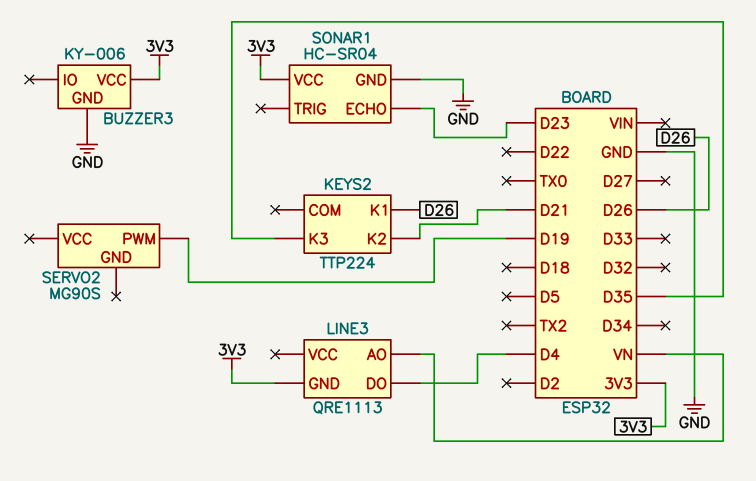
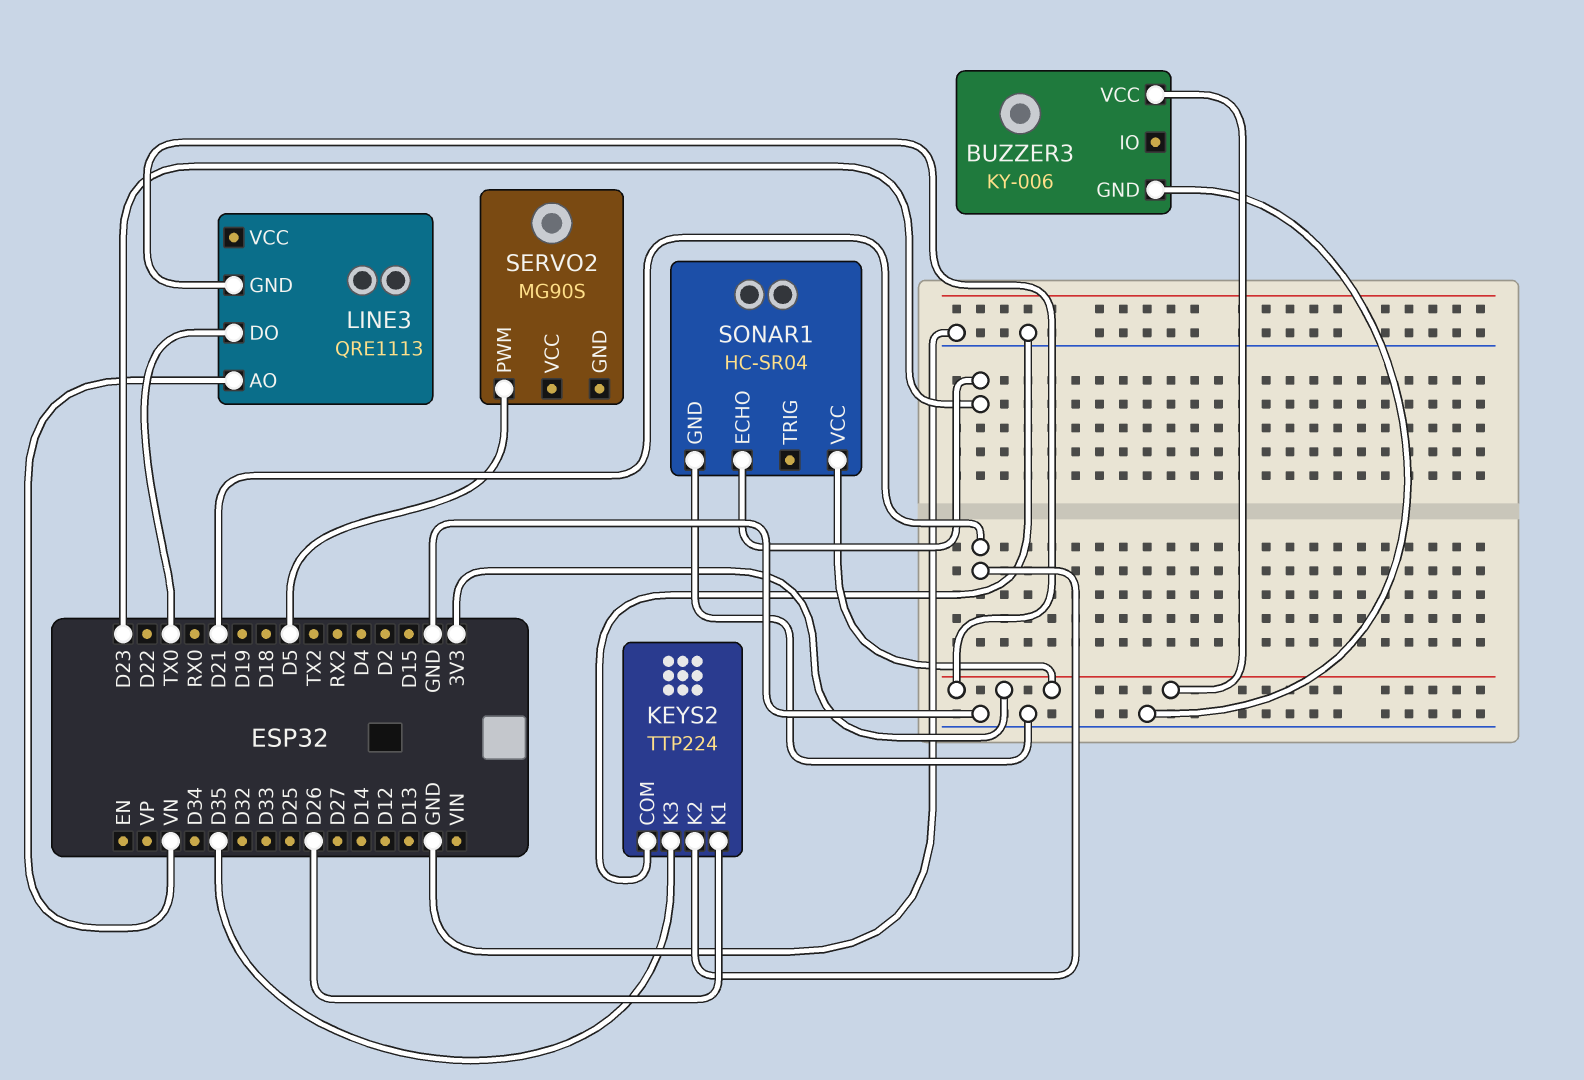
KEYS2 pin COM: none -> GND
LINE3 pin DO: D4 -> TX0
SERVO2 pin PWM: D19 -> D5

